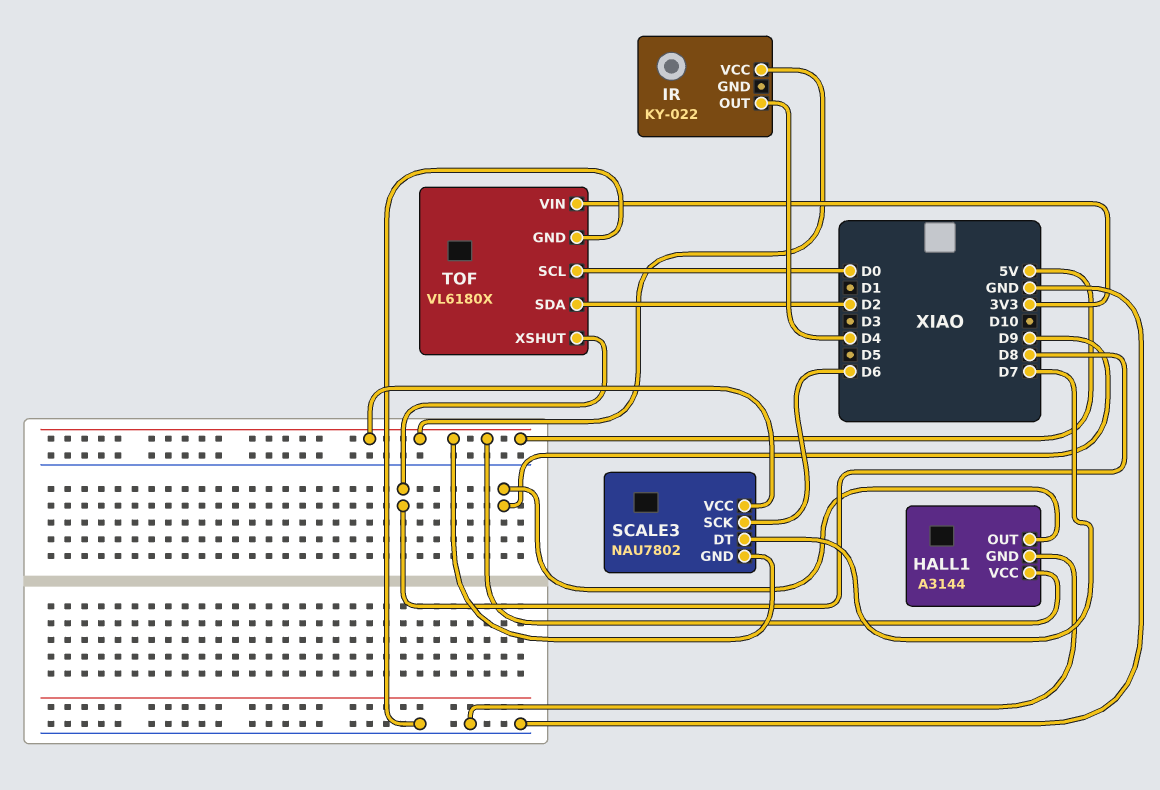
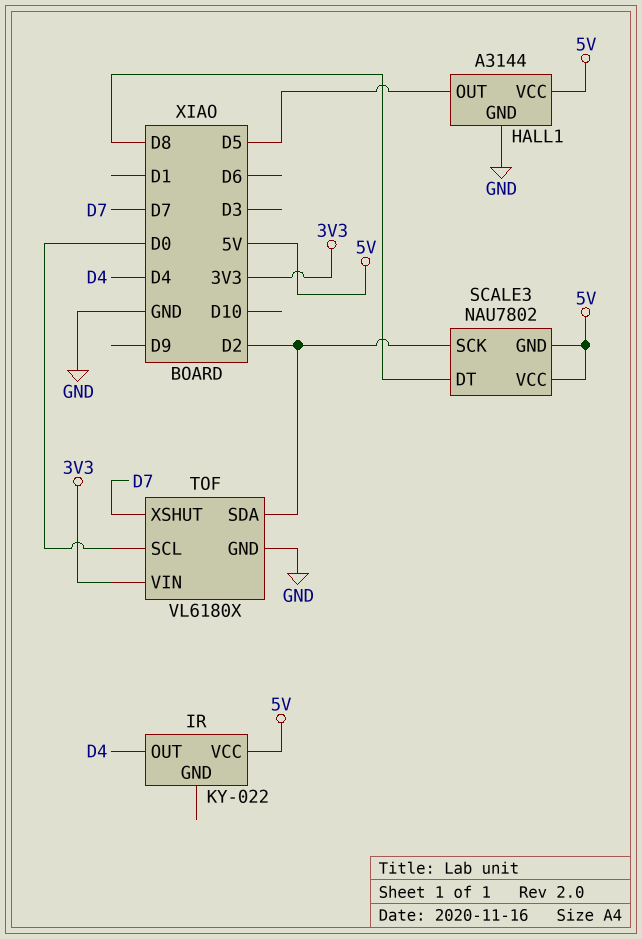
HALL1 pin OUT: D9 -> D5
SCALE3 pin DT: D7 -> D8
SCALE3 pin SCK: D6 -> D2
TOF pin XSHUT: D8 -> D7

